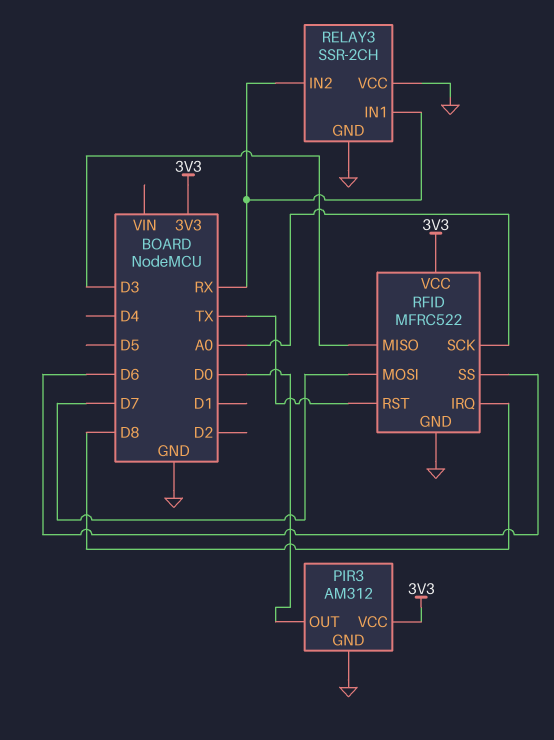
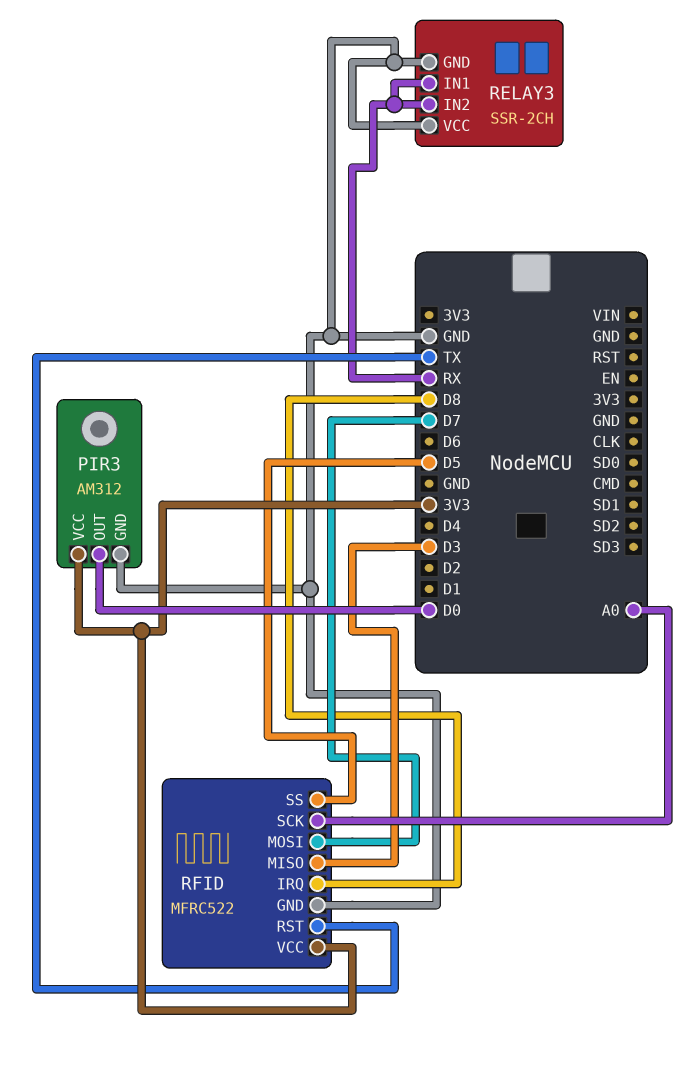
RFID pin SS: D6 -> D5

